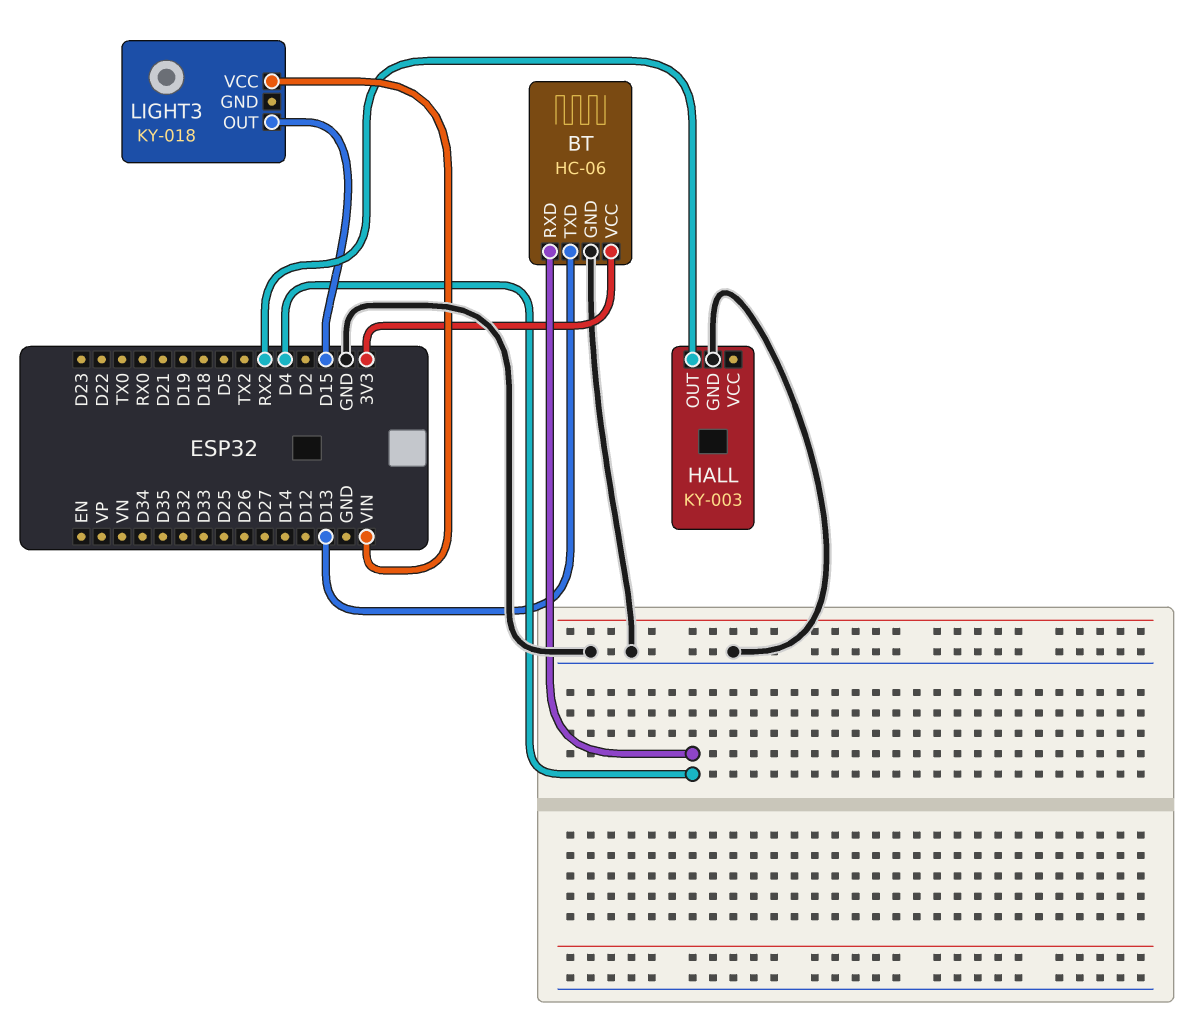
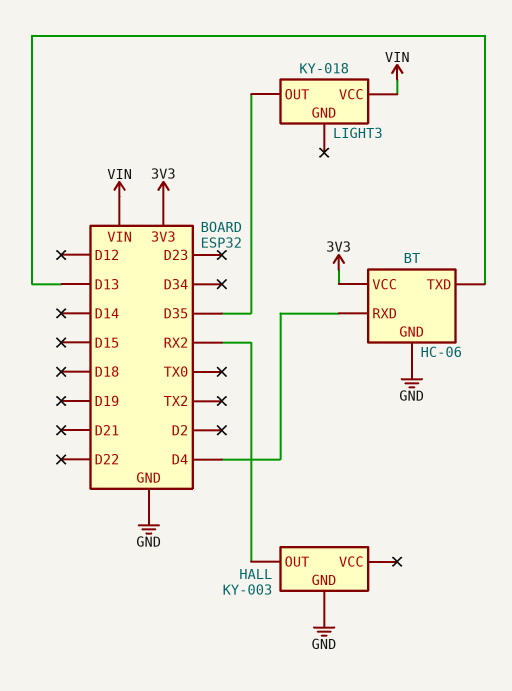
LIGHT3 pin OUT: D15 -> D35

